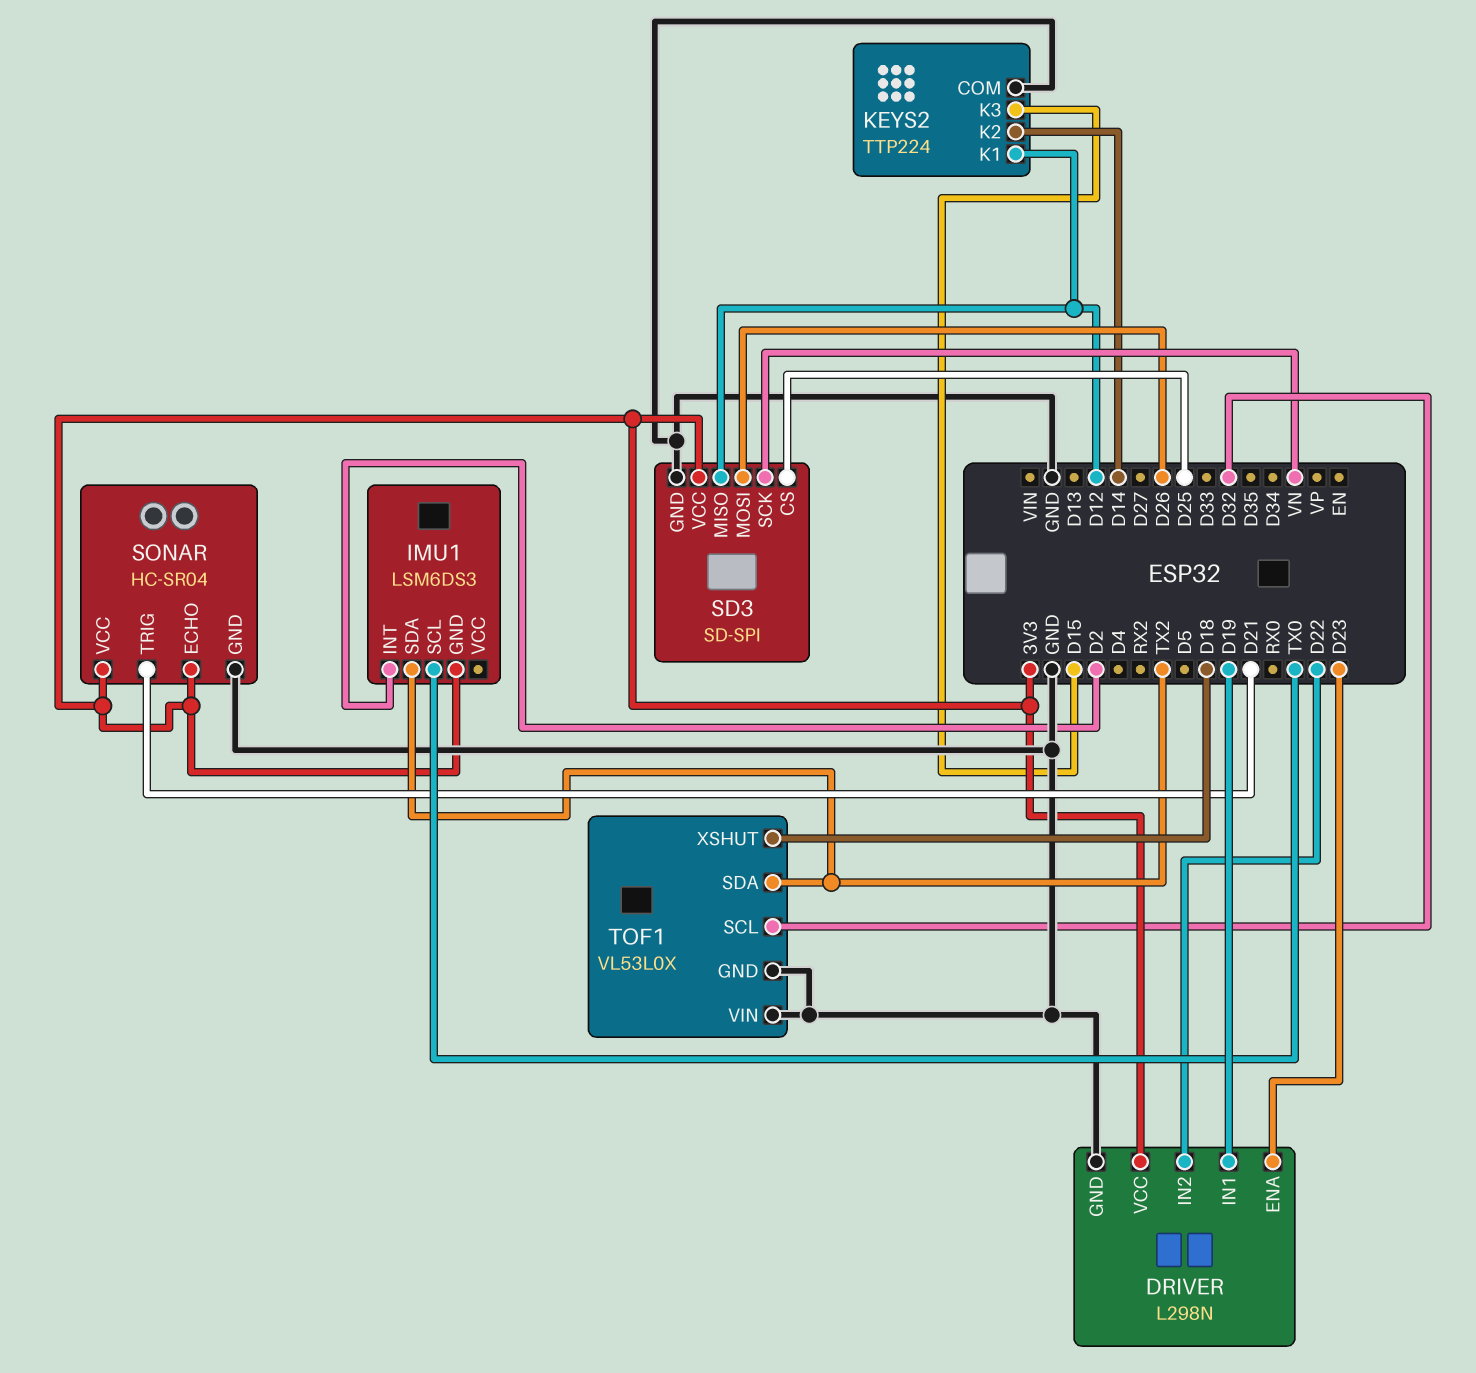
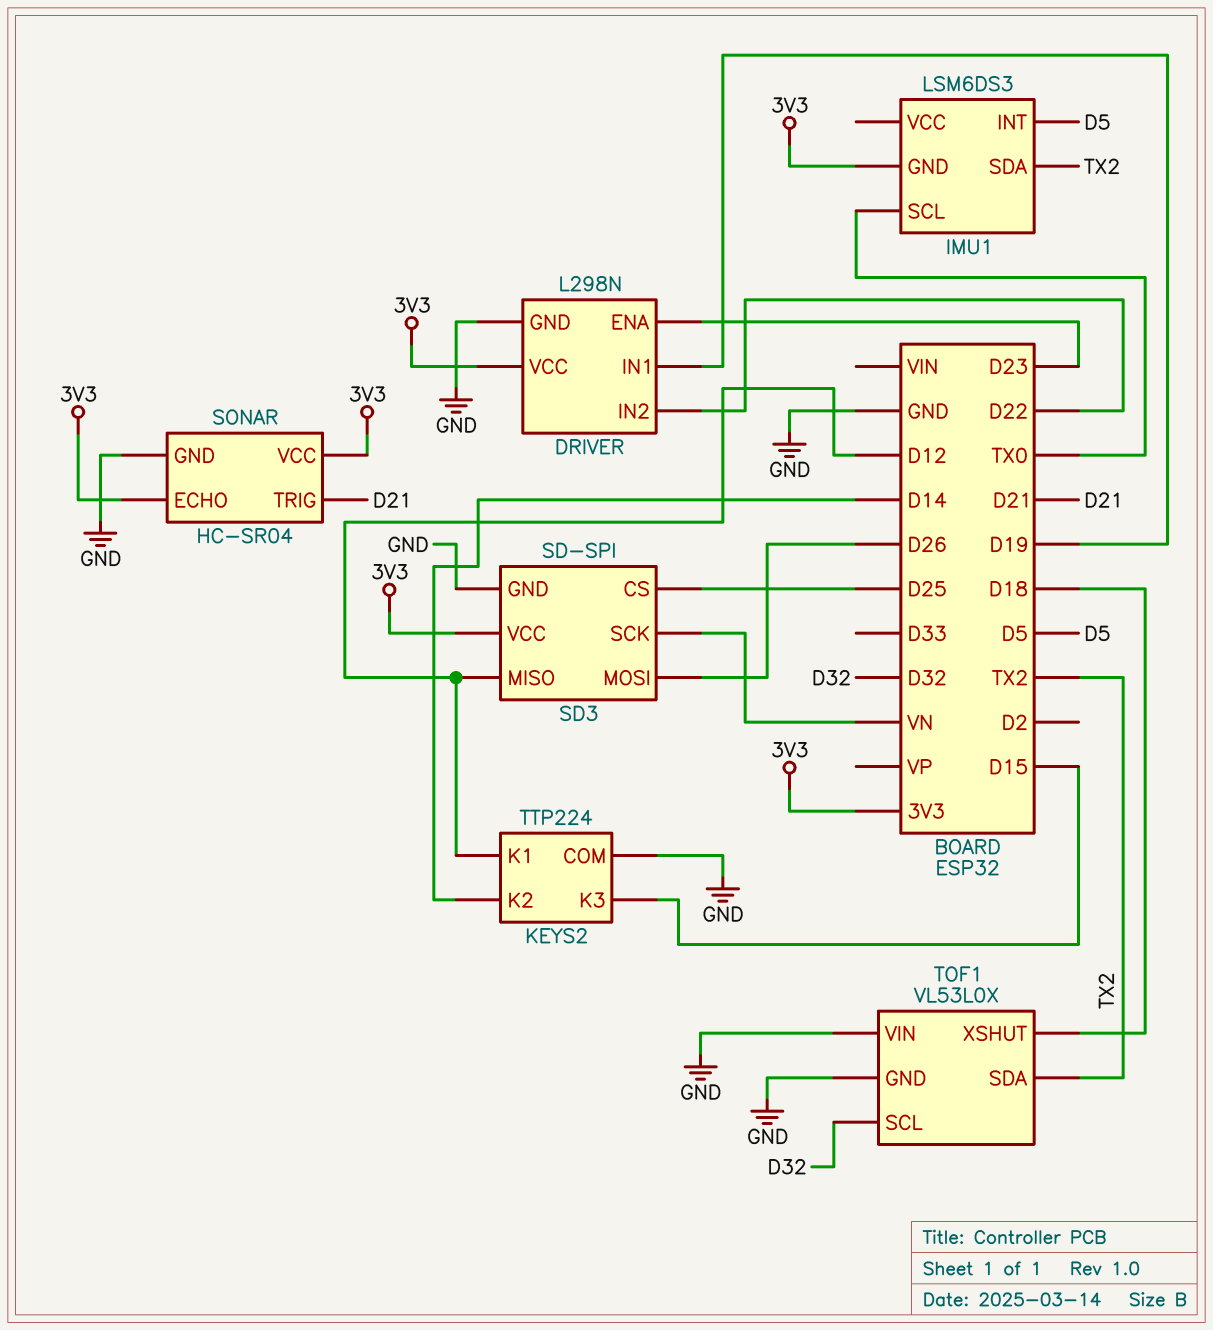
IMU1 pin INT: D2 -> D5

